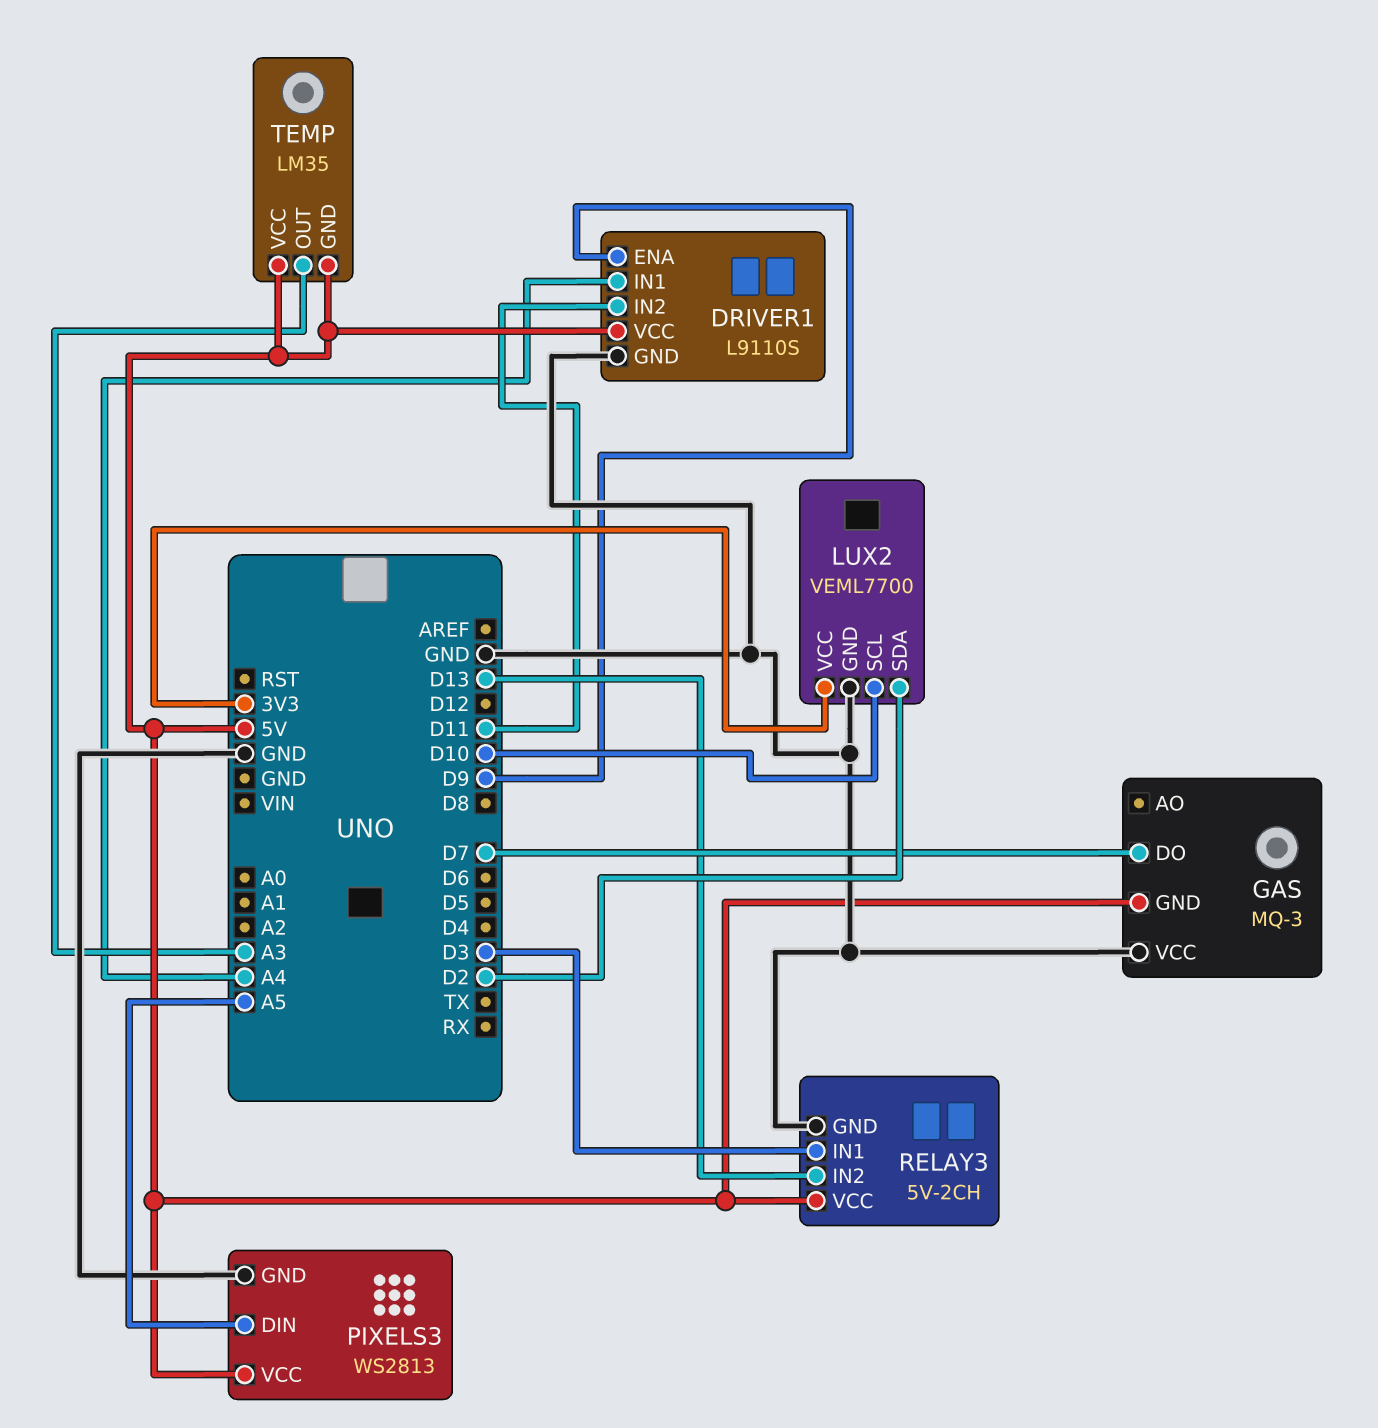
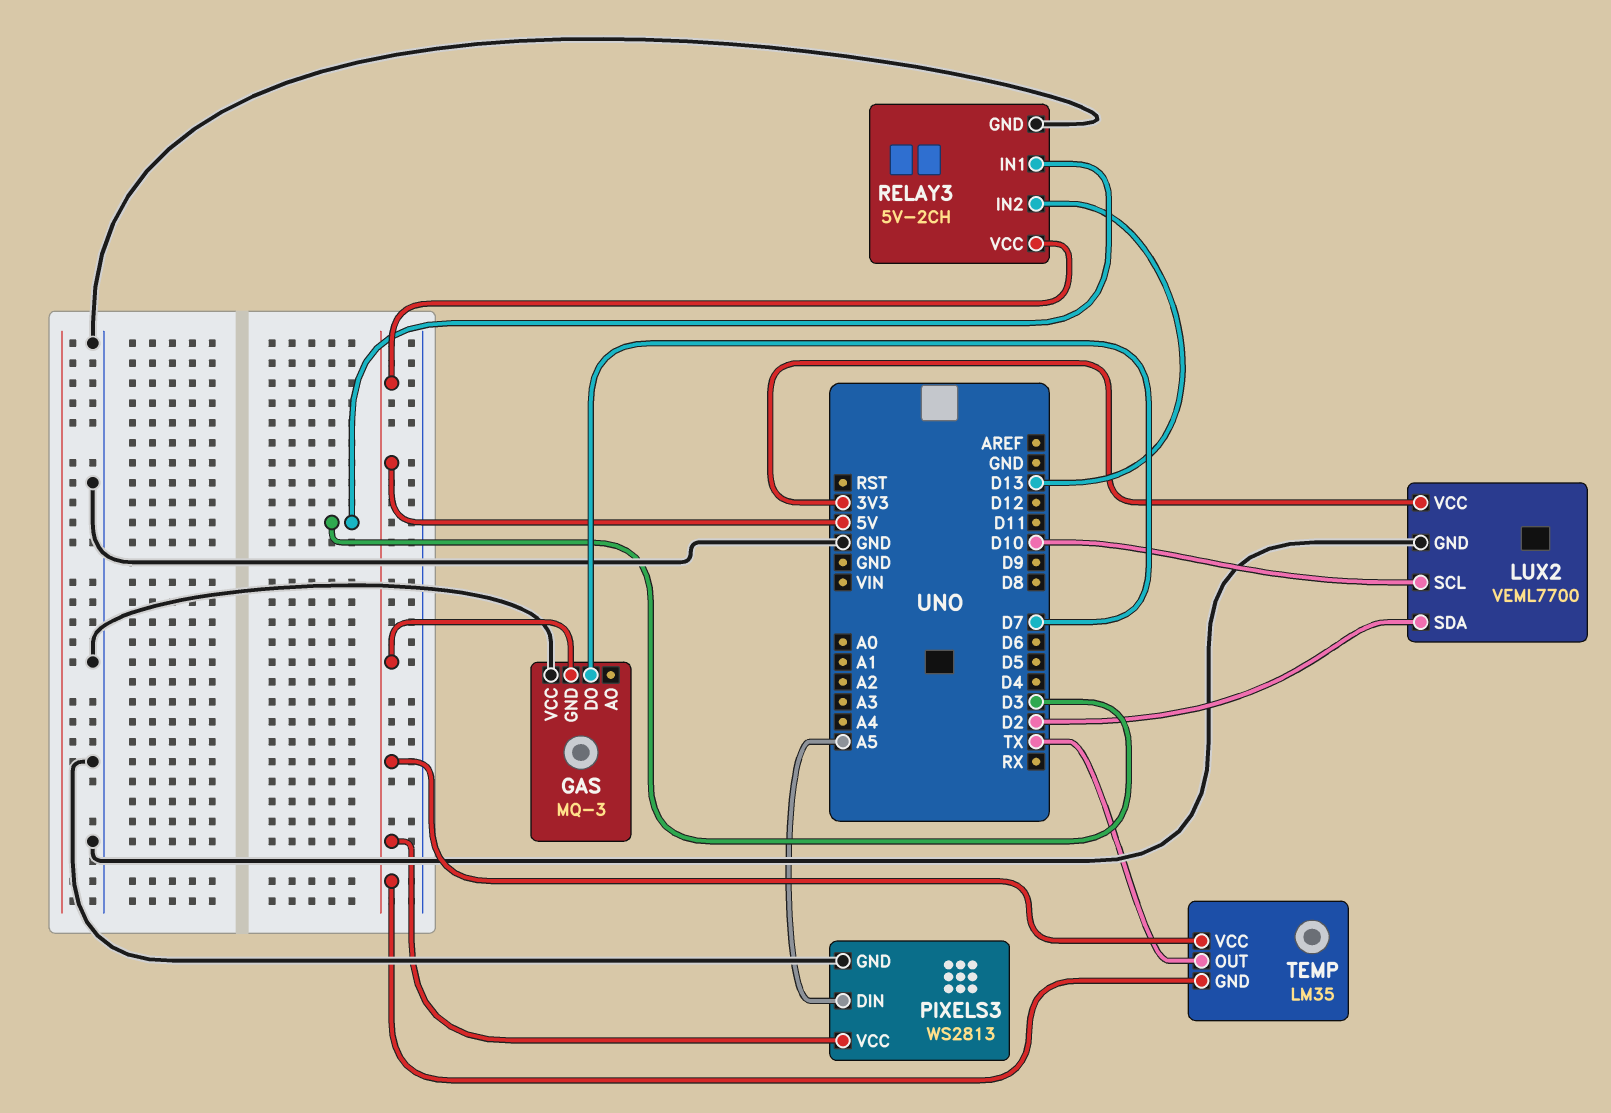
DRIVER1: L9110S -> none
DRIVER1 pin ENA: D9 -> none
DRIVER1 pin GND: GND -> none
DRIVER1 pin IN1: A4 -> none
DRIVER1 pin IN2: D11 -> none
DRIVER1 pin VCC: 5V -> none
TEMP pin OUT: A3 -> TX

